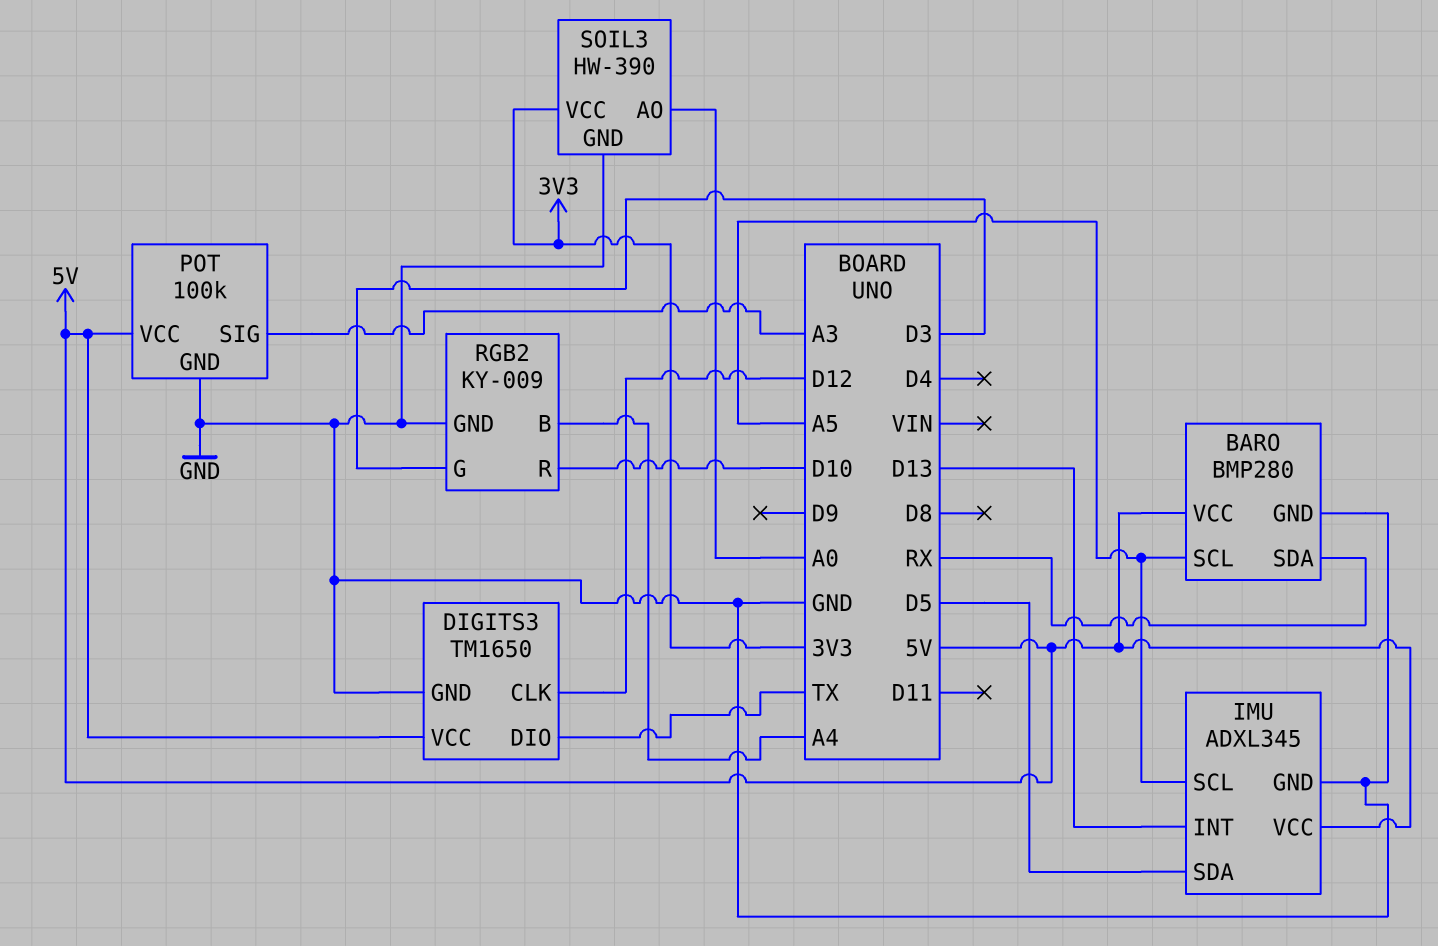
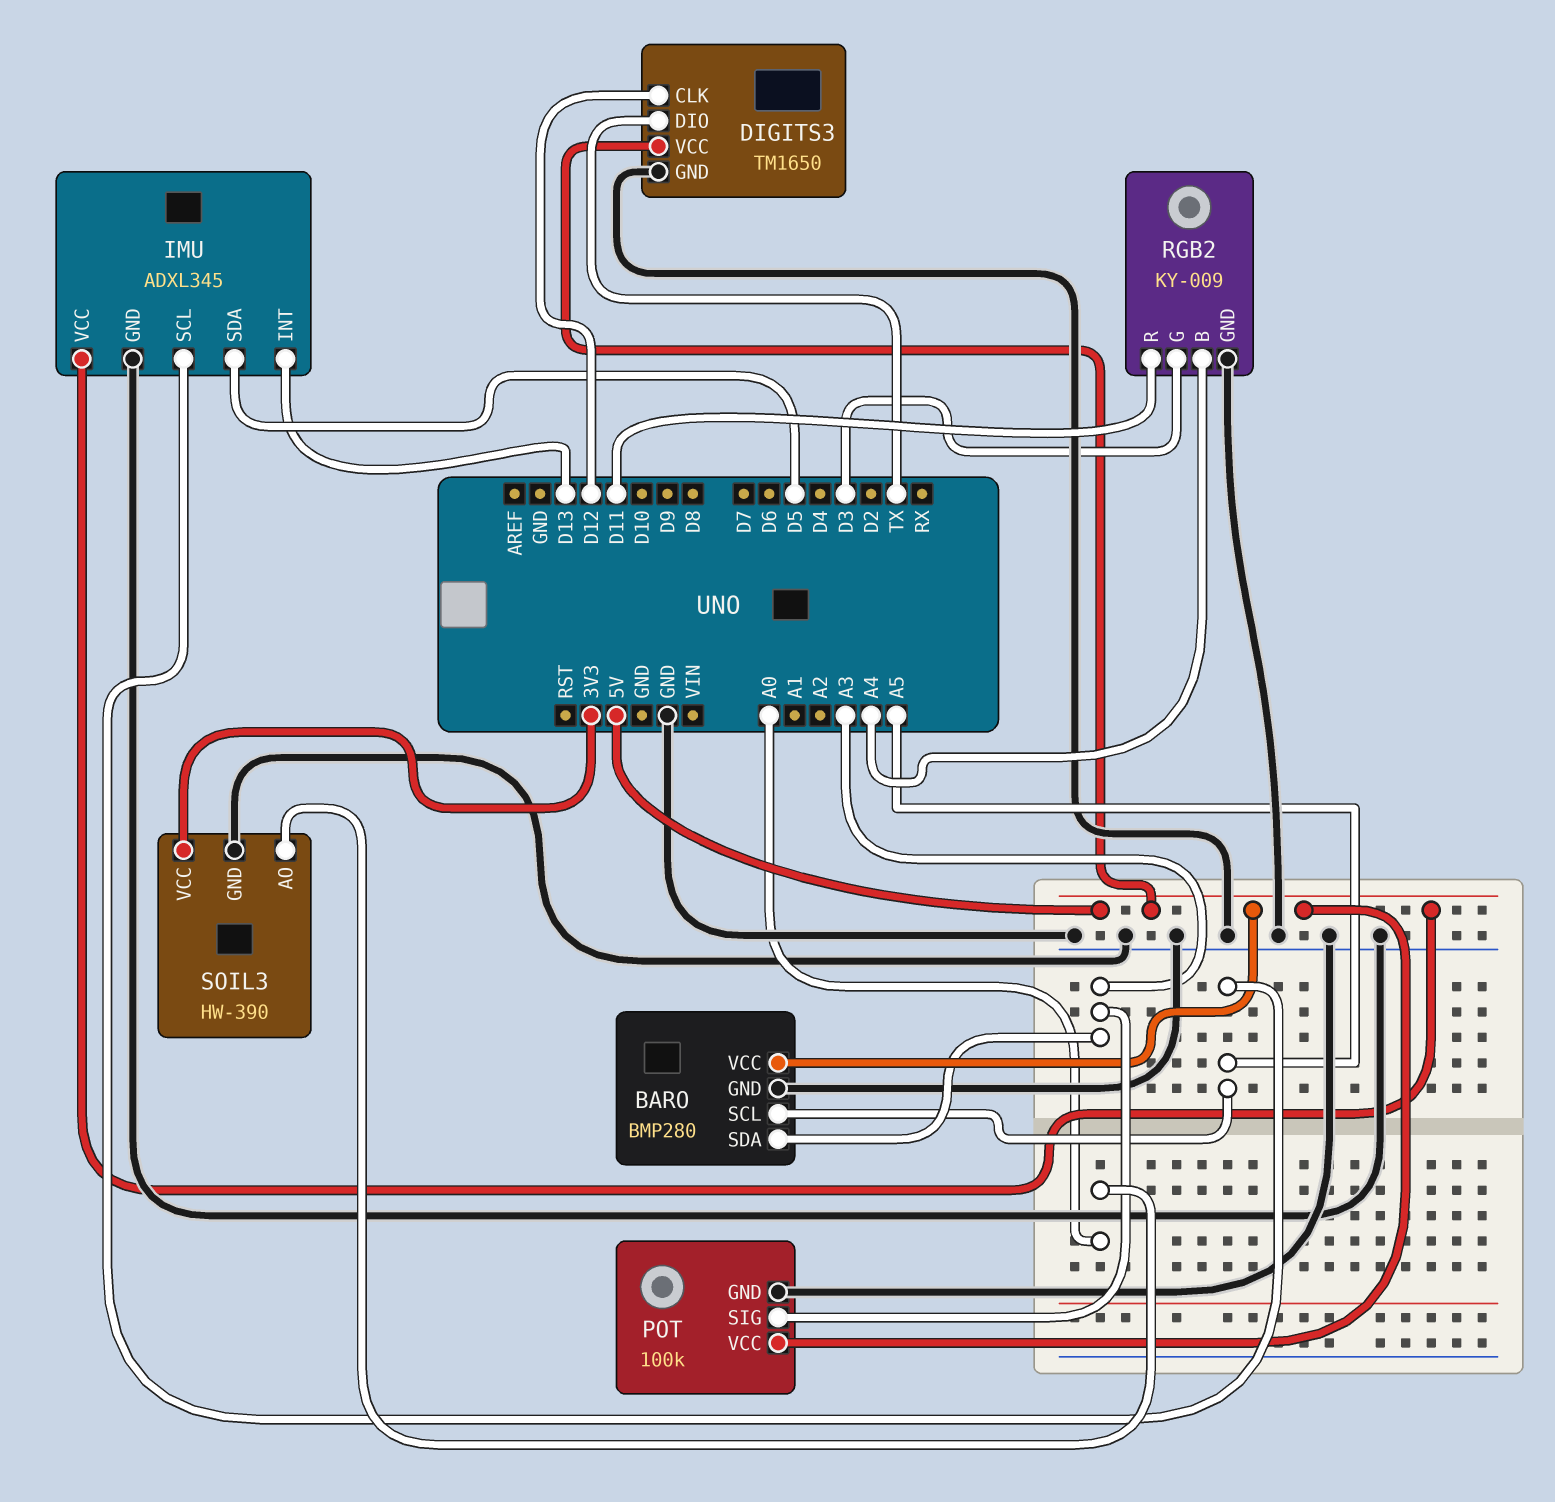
BARO pin SDA: RX -> A3
RGB2 pin R: D10 -> D11

